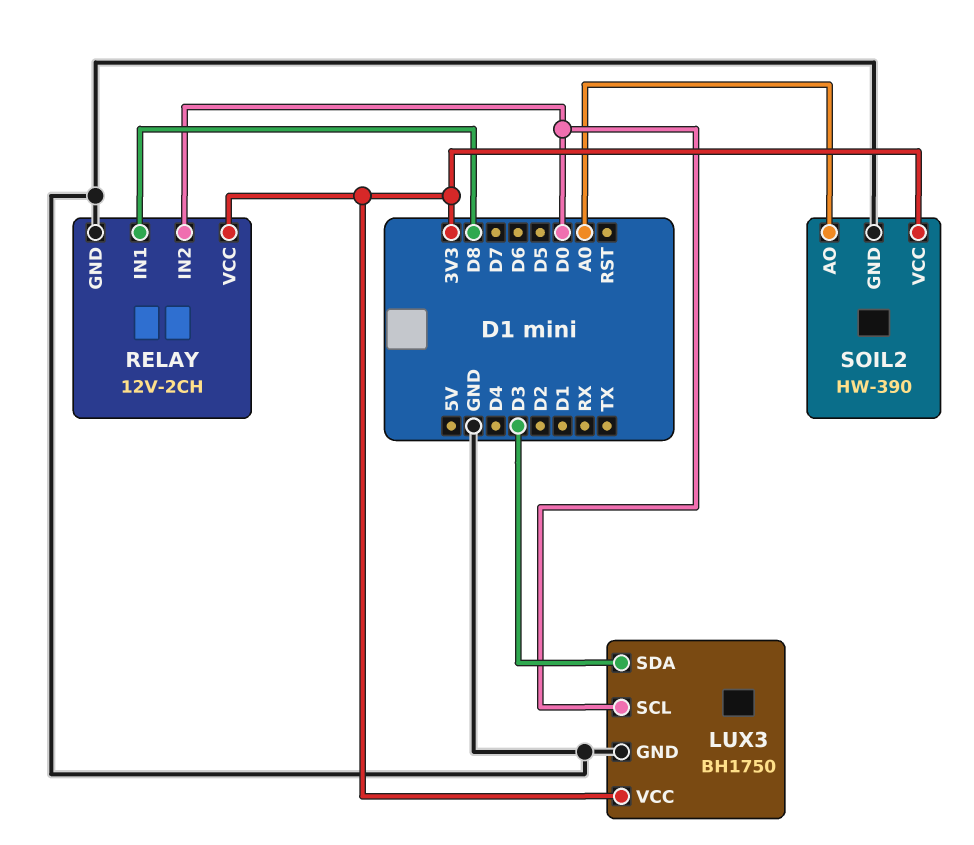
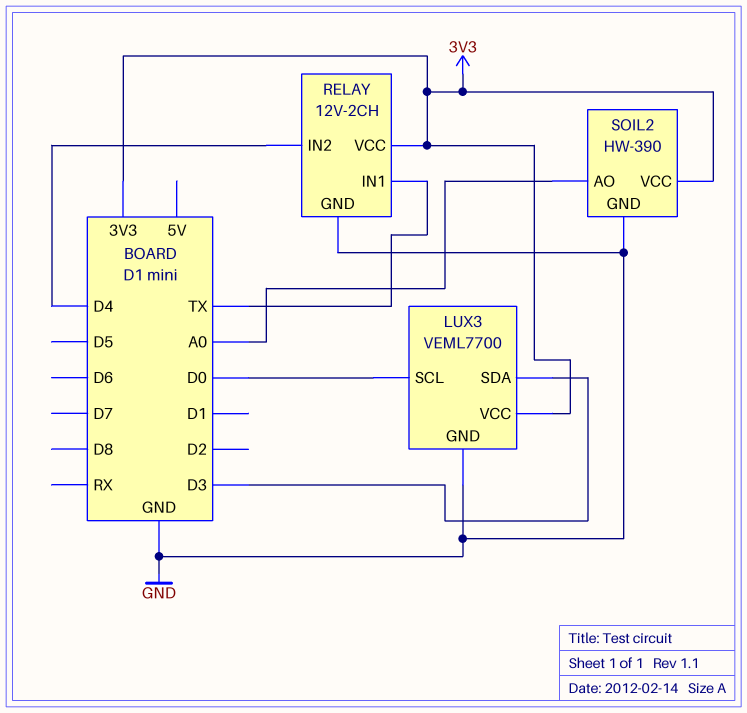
LUX3: BH1750 -> VEML7700
RELAY pin IN1: D8 -> TX
RELAY pin IN2: D0 -> D4

